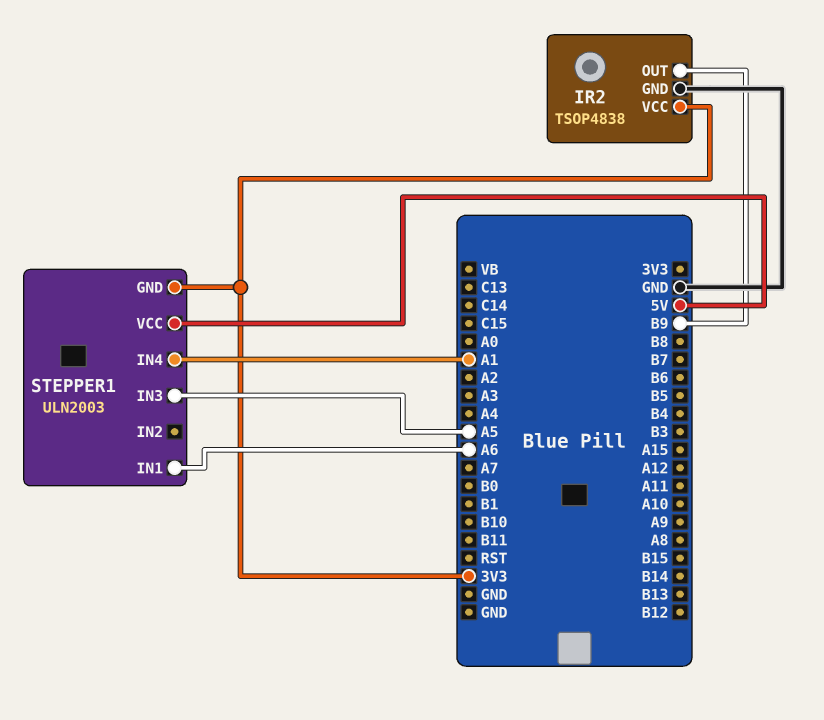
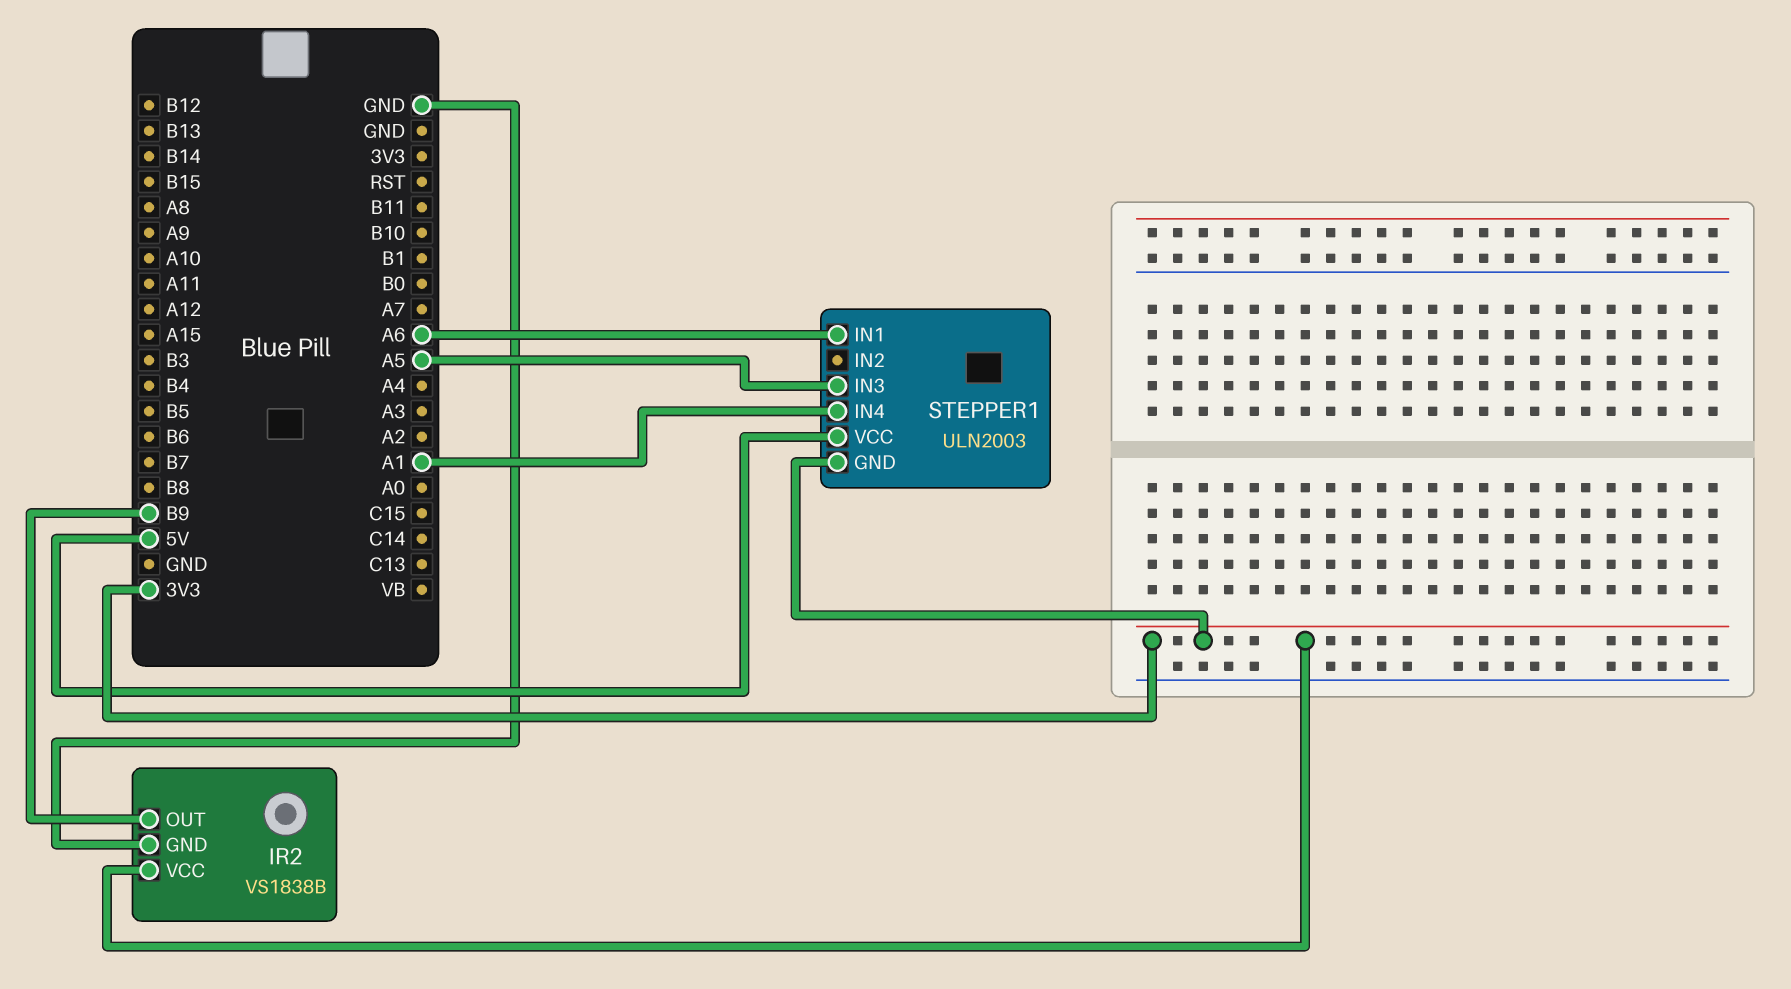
IR2: TSOP4838 -> VS1838B

